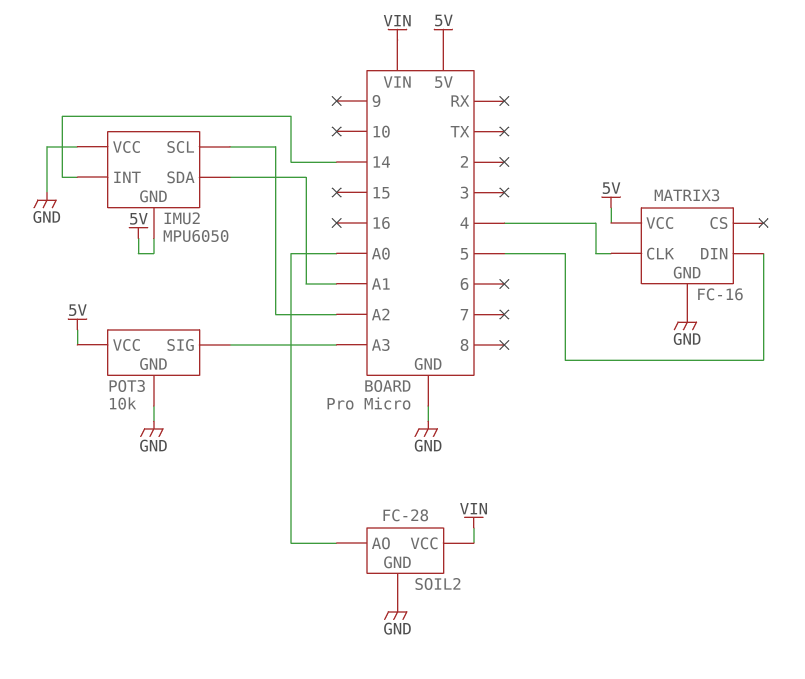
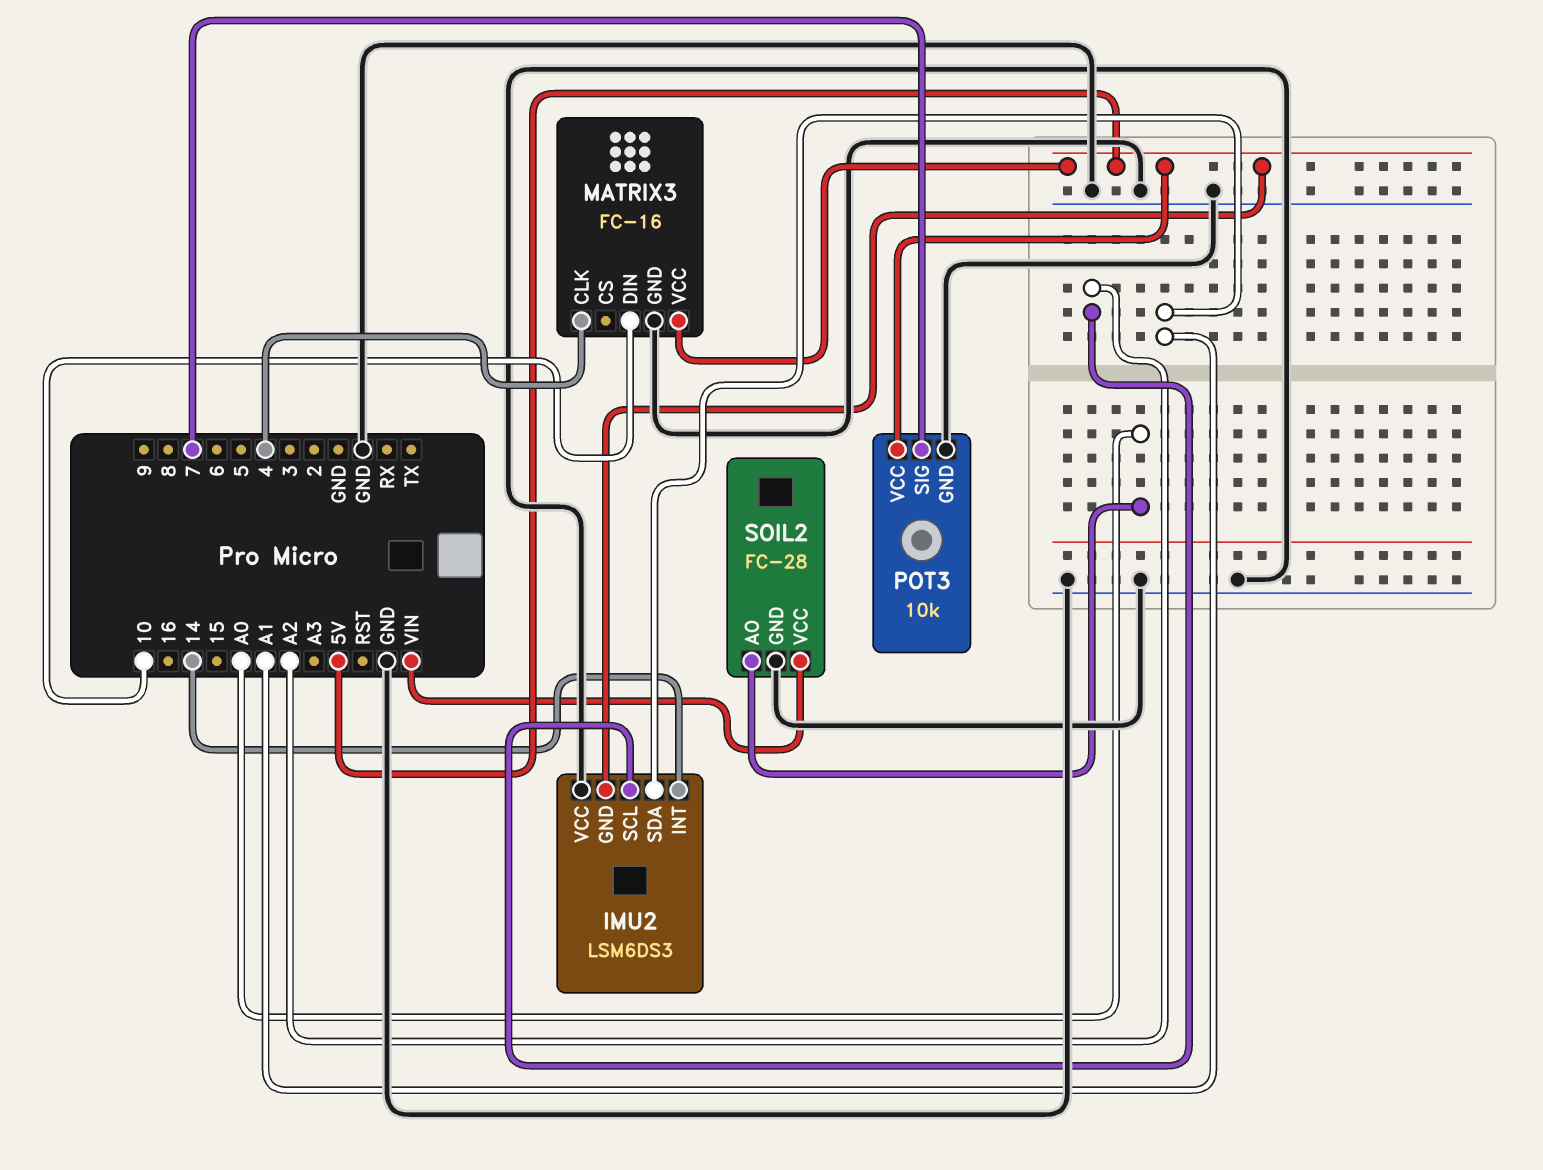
IMU2: MPU6050 -> LSM6DS3
MATRIX3 pin DIN: 5 -> 10
POT3 pin SIG: A3 -> 7

